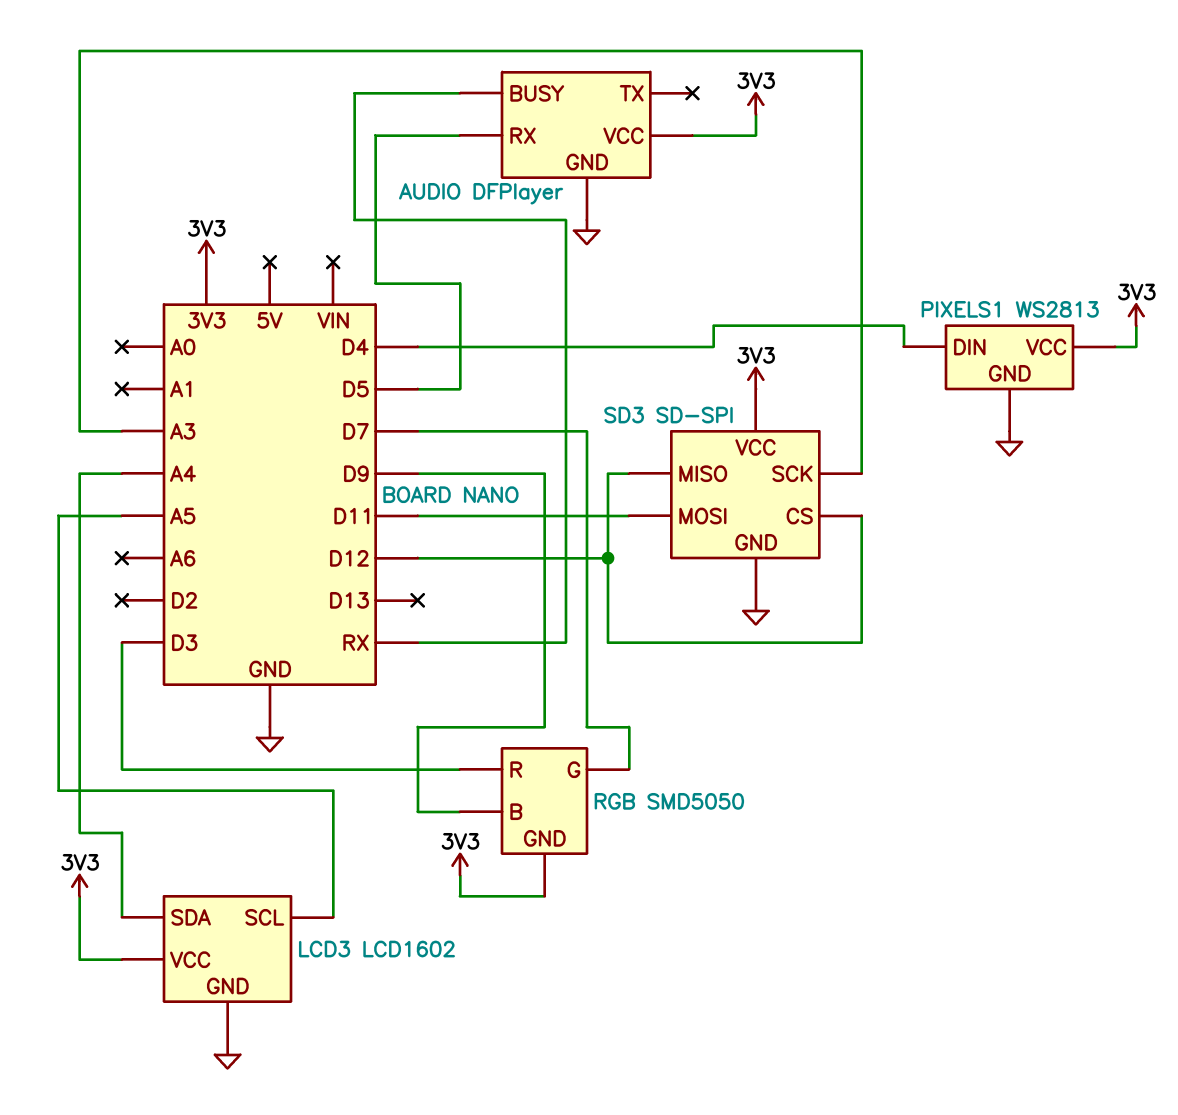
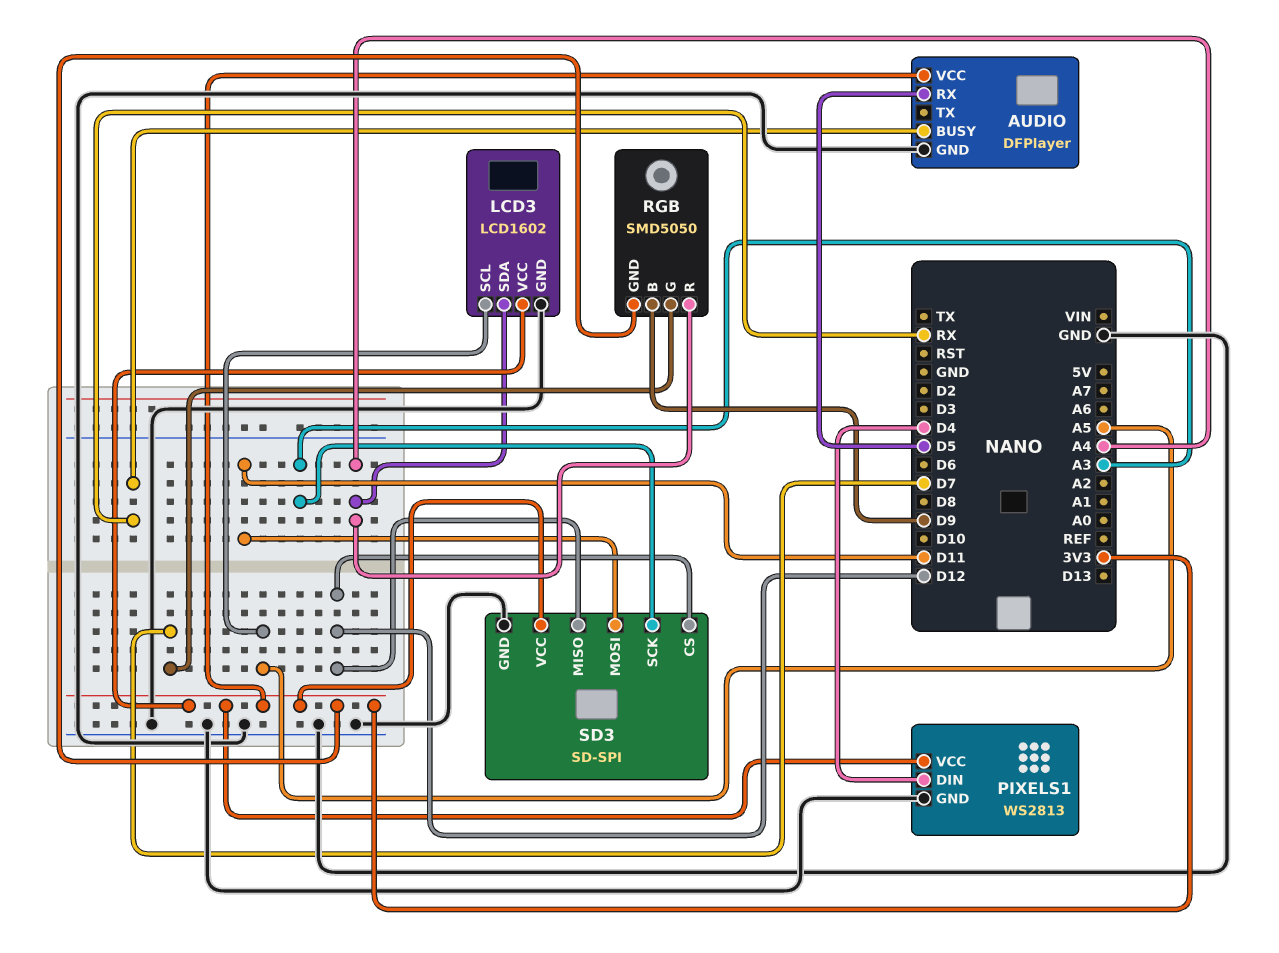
RGB pin R: D3 -> A4

